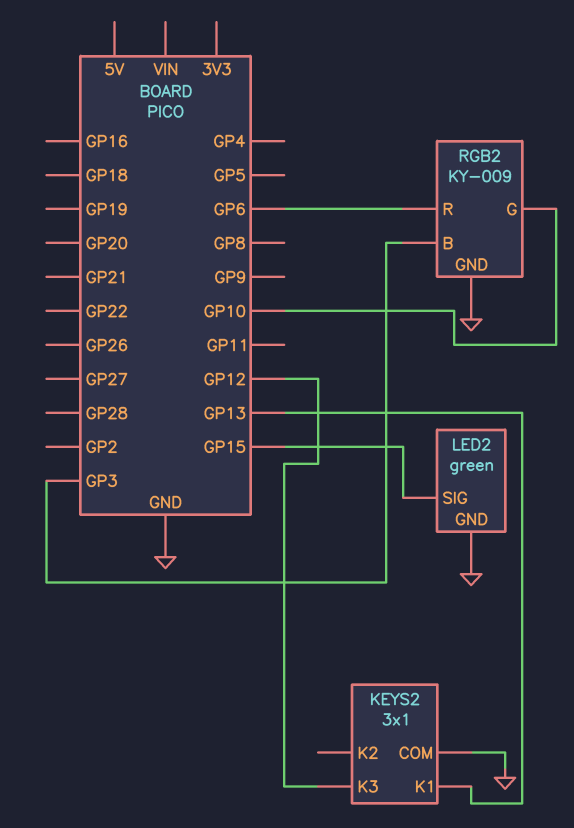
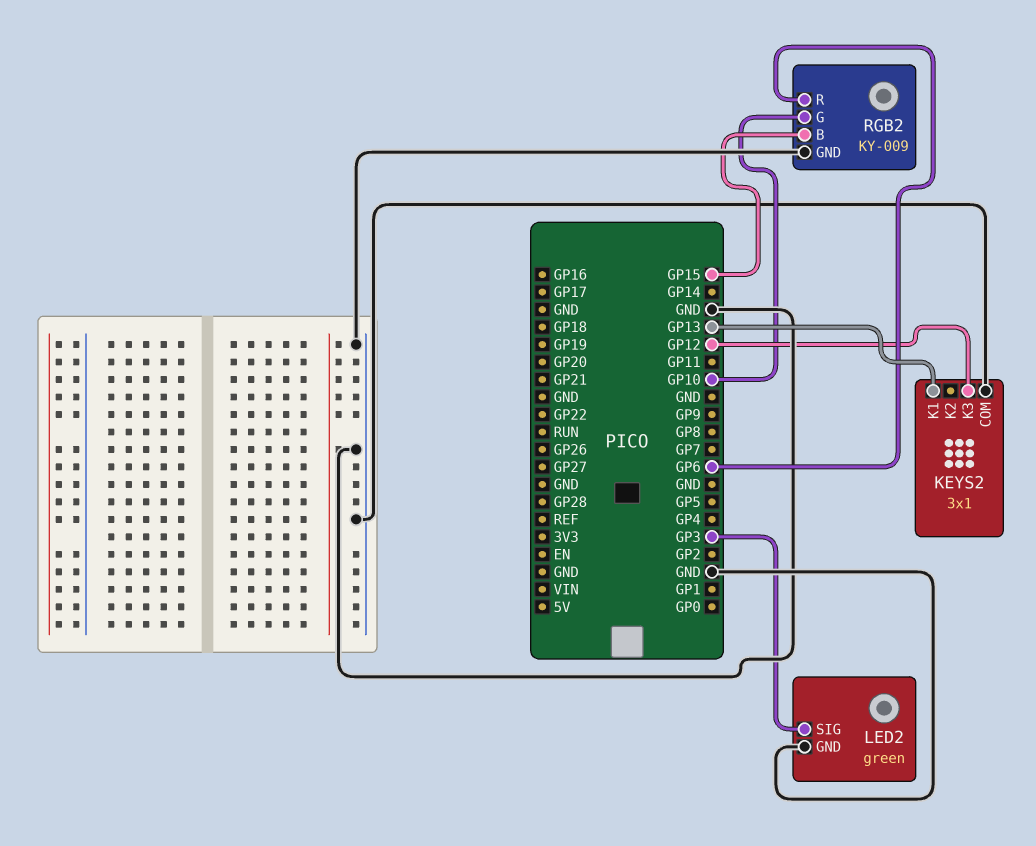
LED2 pin SIG: GP15 -> GP3
RGB2 pin B: GP3 -> GP15

